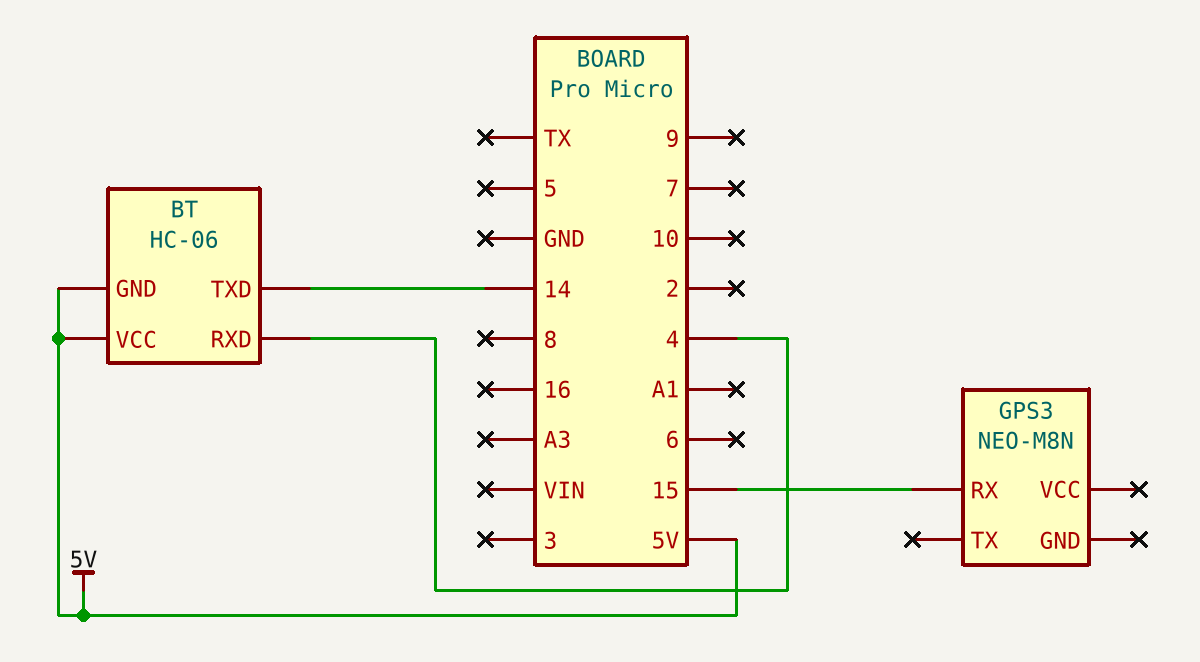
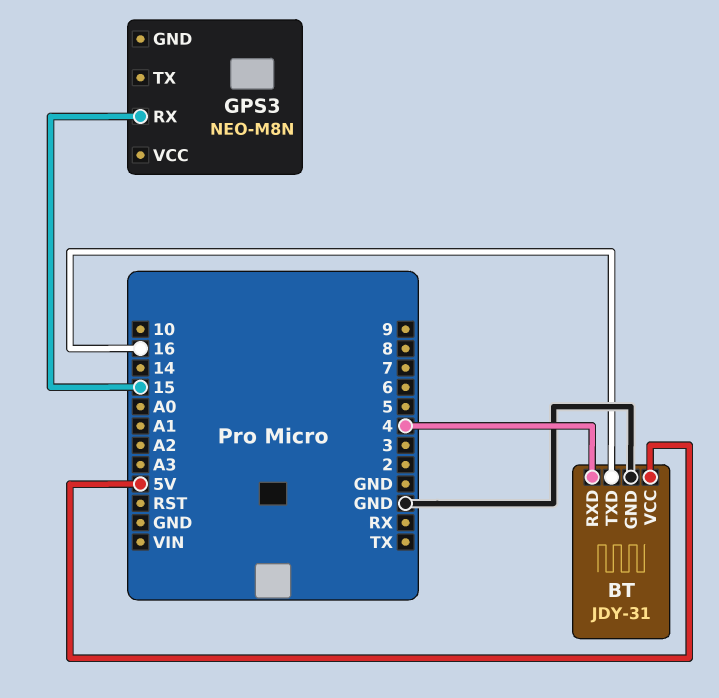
BT: HC-06 -> JDY-31
BT pin GND: 5V -> GND
BT pin TXD: 14 -> 16

